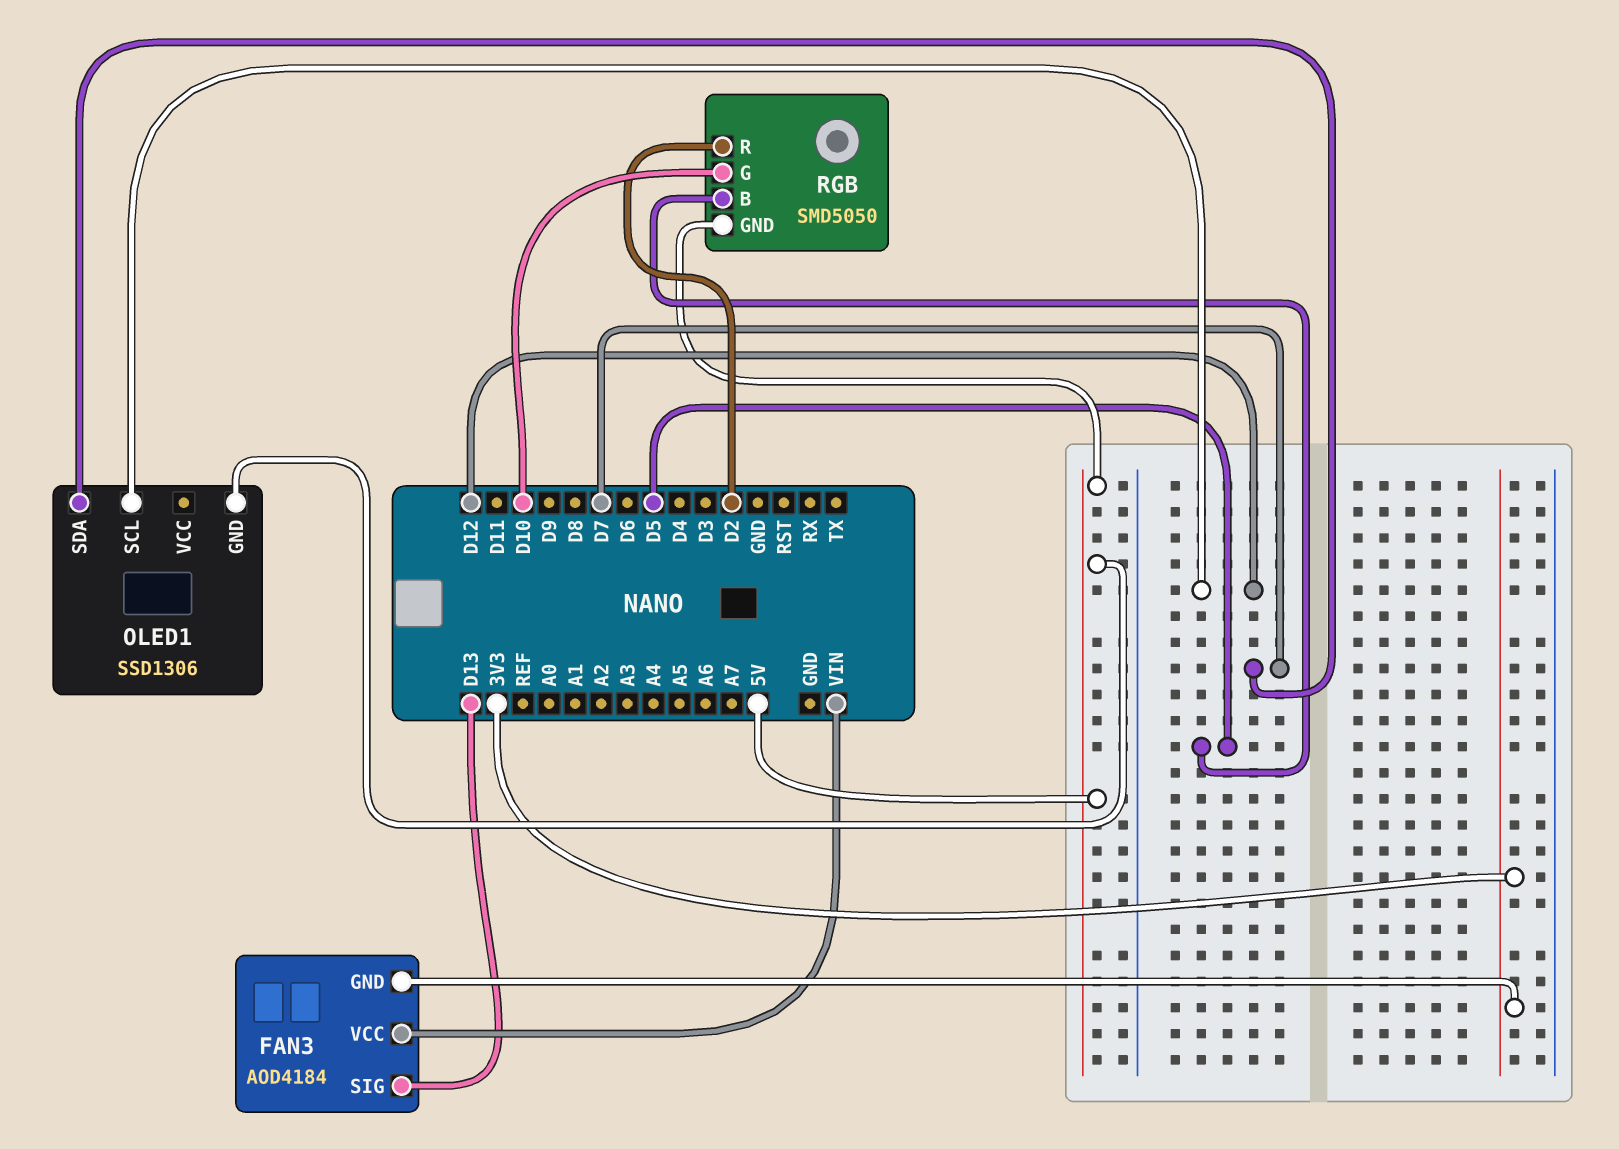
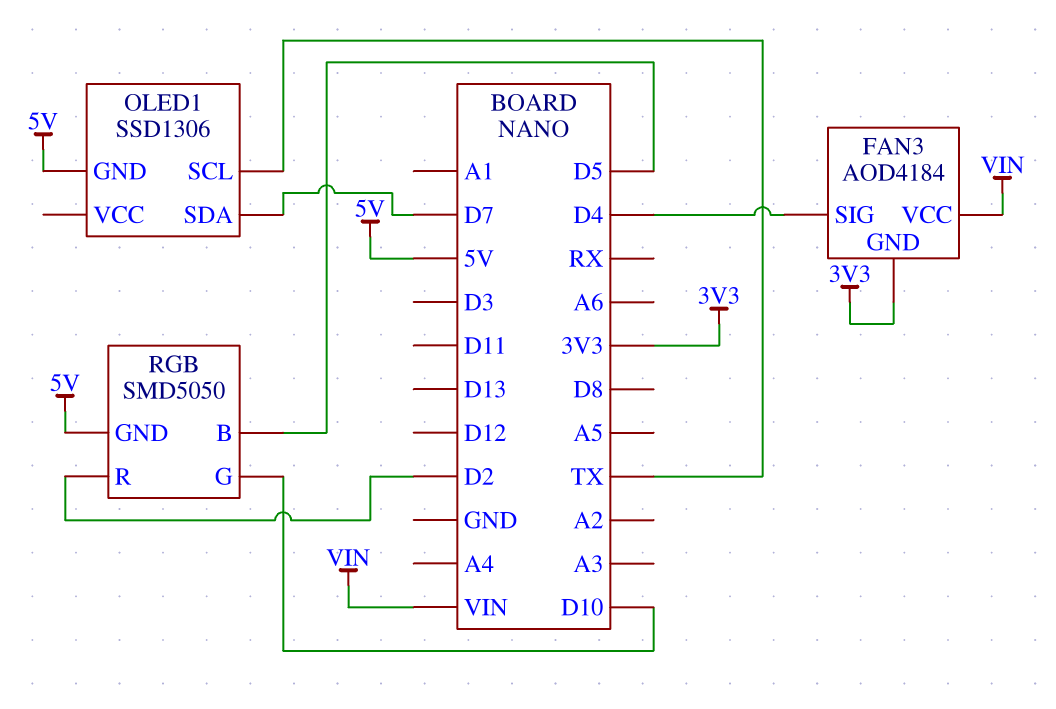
FAN3 pin SIG: D13 -> D4
OLED1 pin SCL: D12 -> TX

